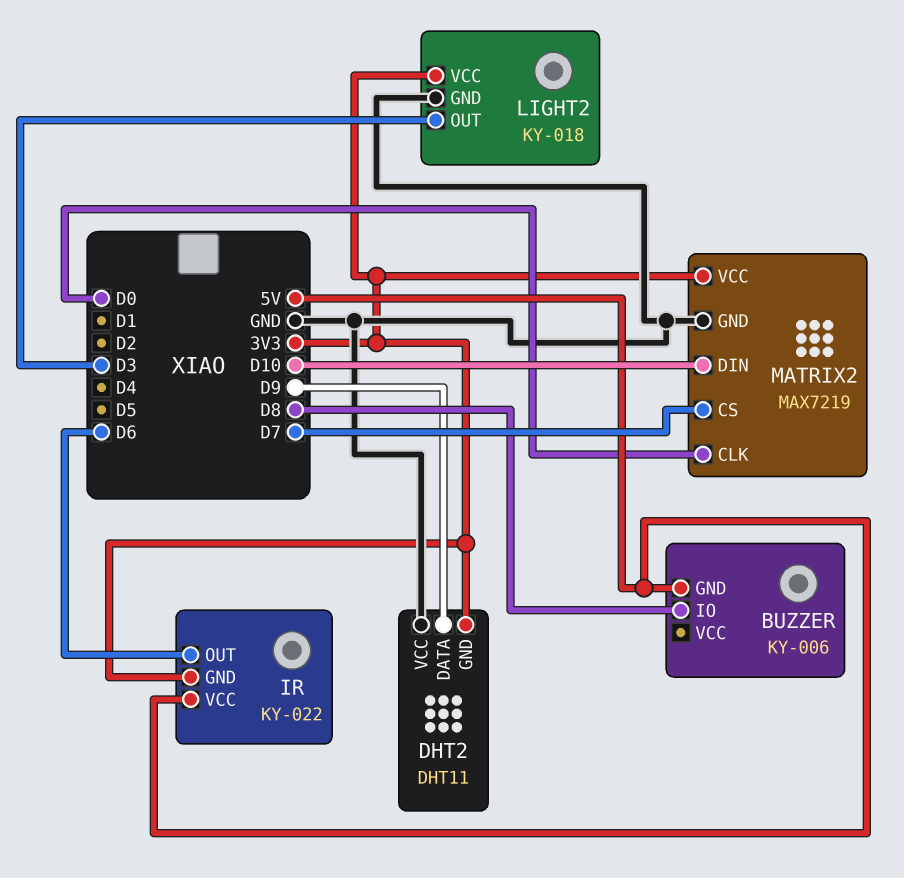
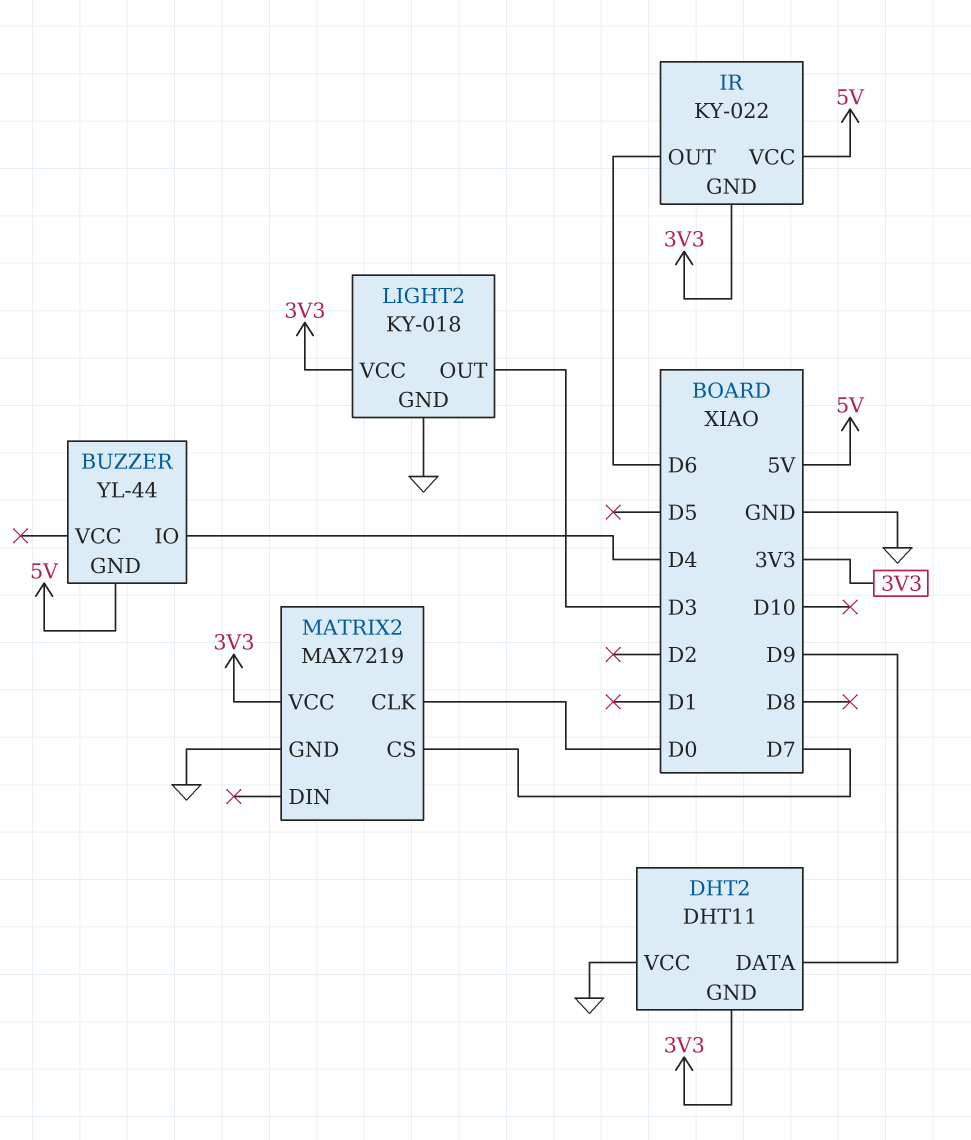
BUZZER: KY-006 -> YL-44
BUZZER pin IO: D8 -> D4
MATRIX2 pin DIN: D10 -> none

